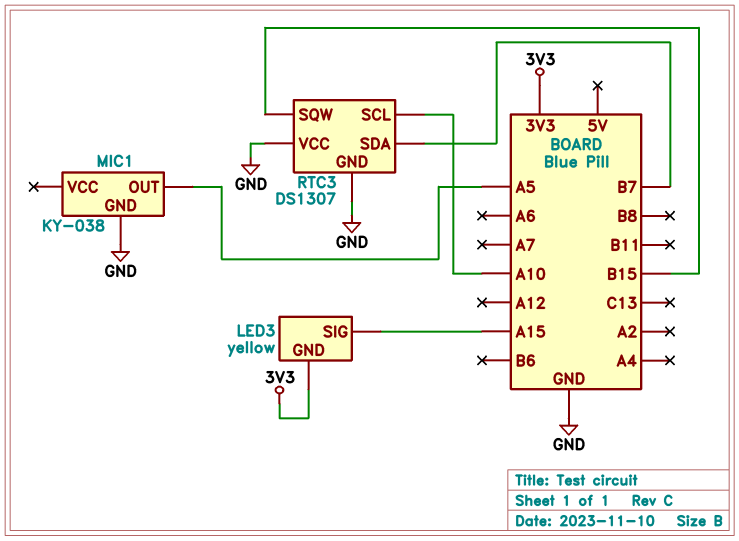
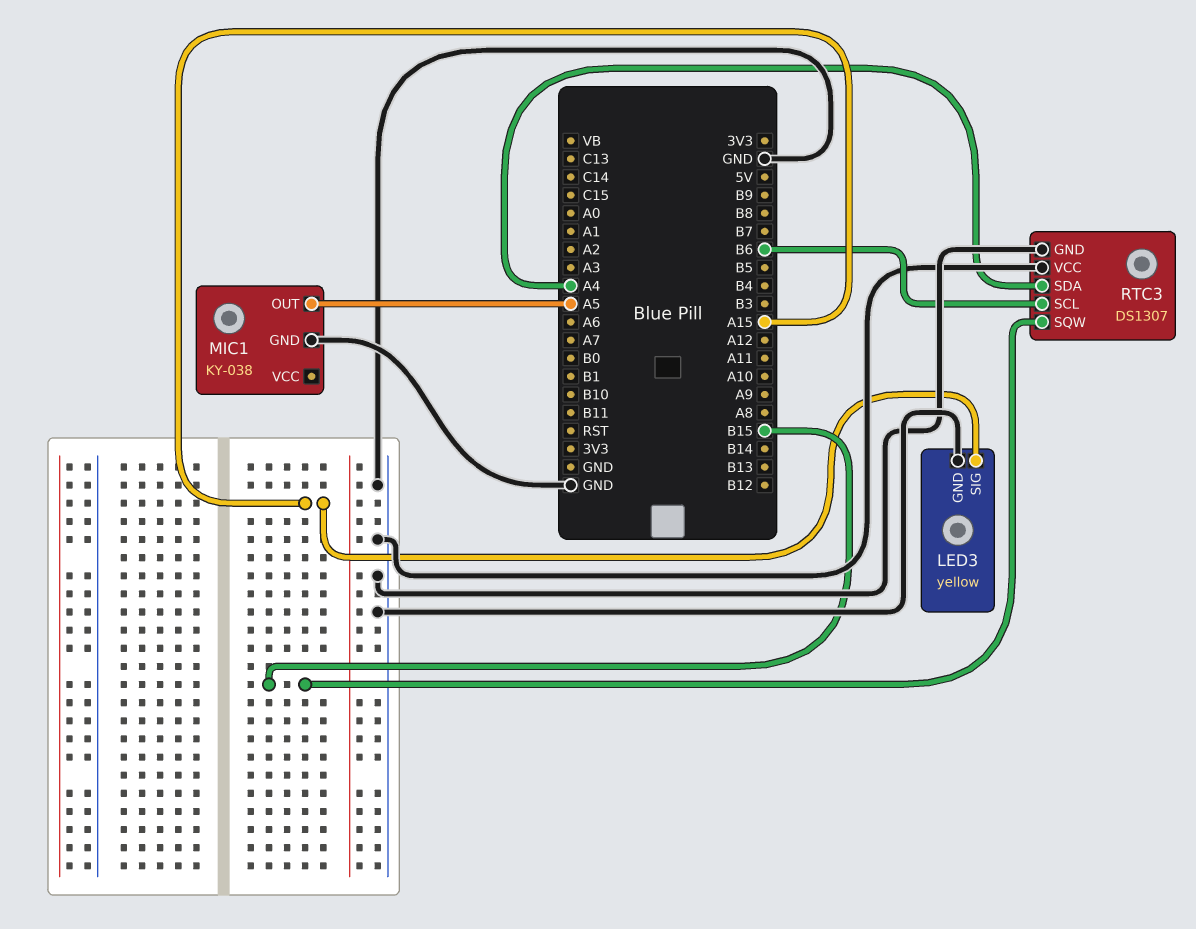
LED3 pin GND: 3V3 -> GND
RTC3 pin SCL: A10 -> B6
RTC3 pin SDA: B7 -> A4

